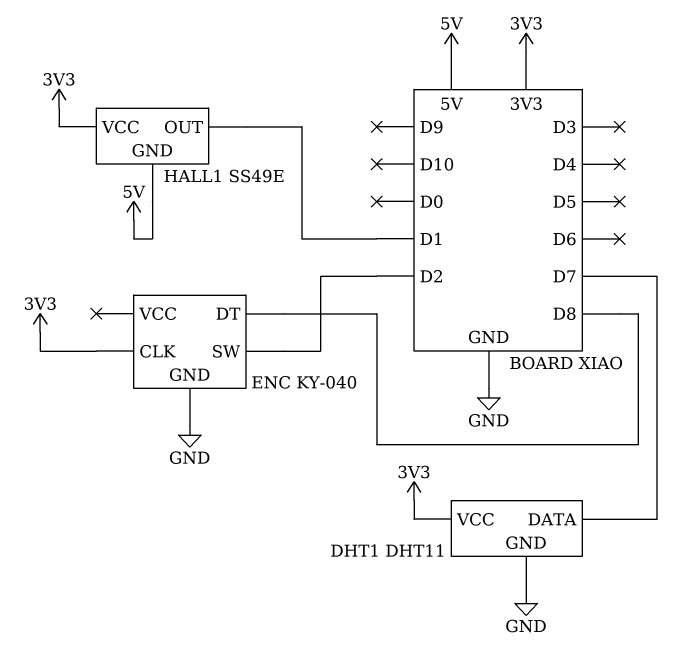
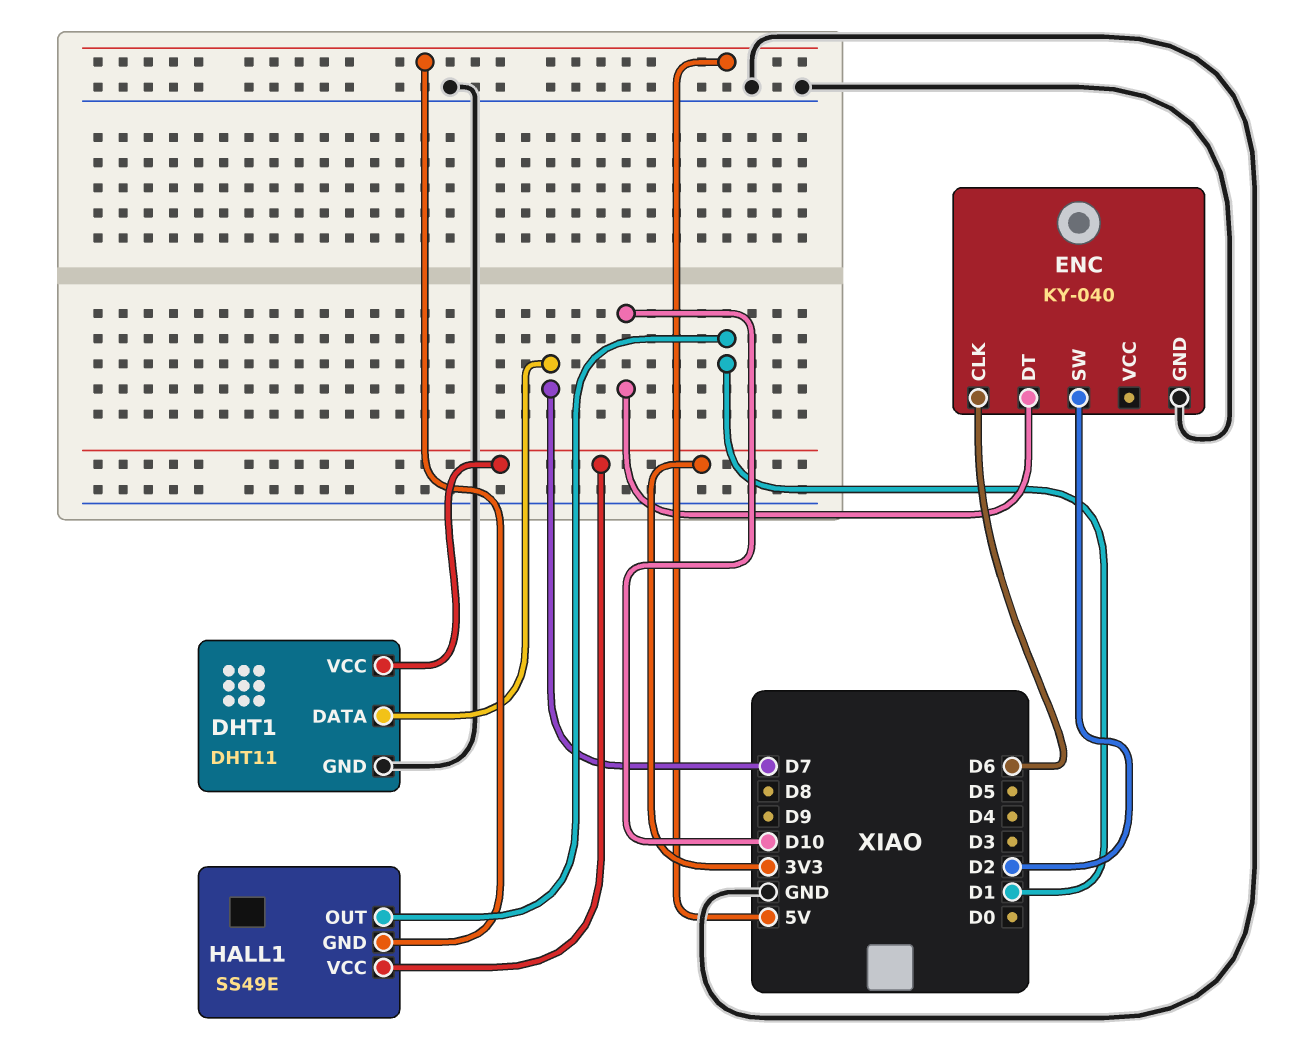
ENC pin CLK: 3V3 -> D6
ENC pin DT: D8 -> D10

